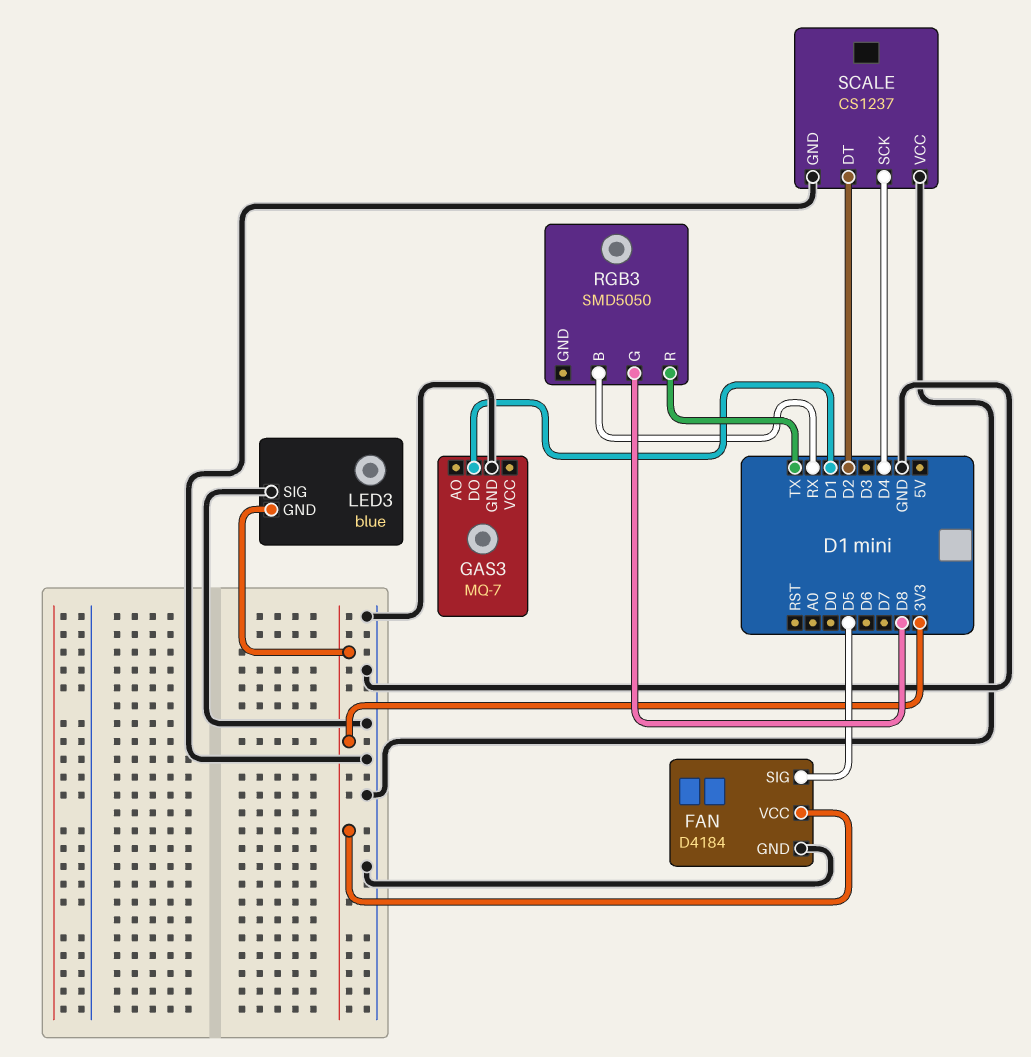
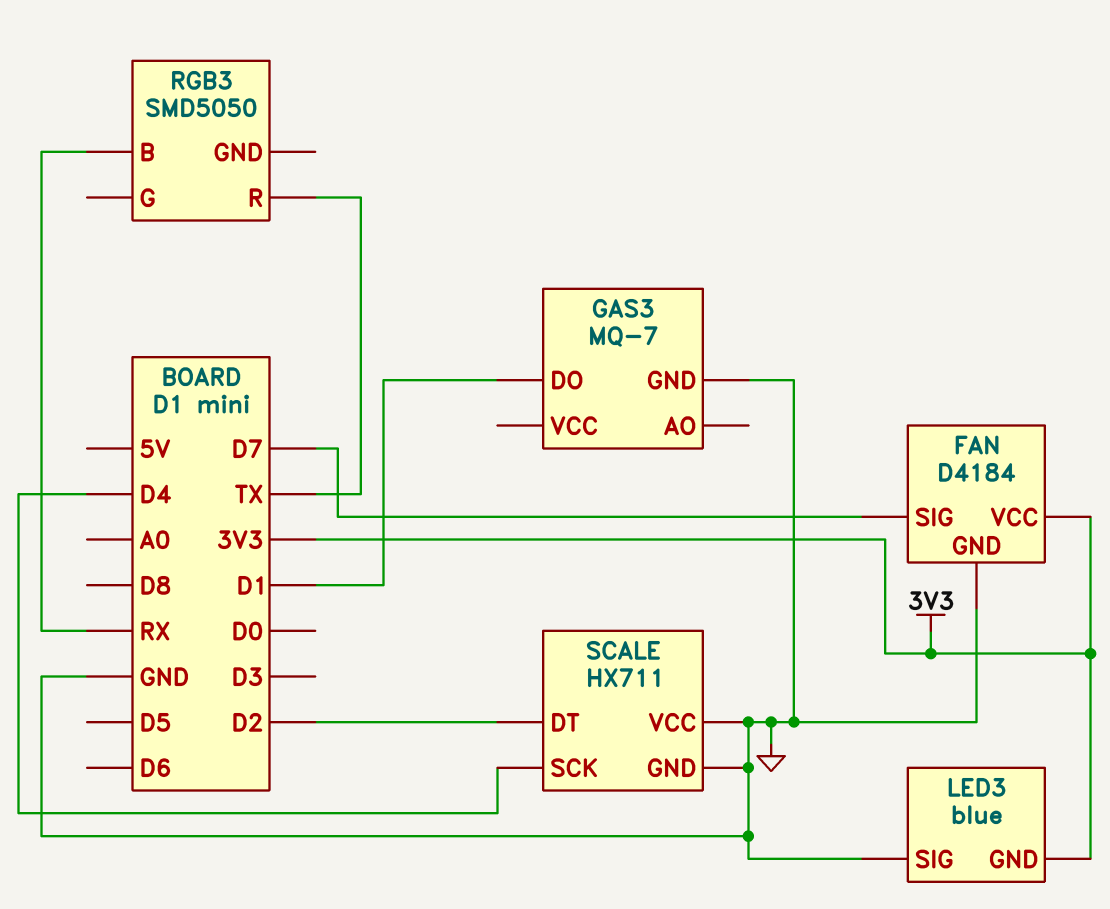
FAN pin SIG: D5 -> D7
RGB3 pin G: D8 -> none
SCALE: CS1237 -> HX711

